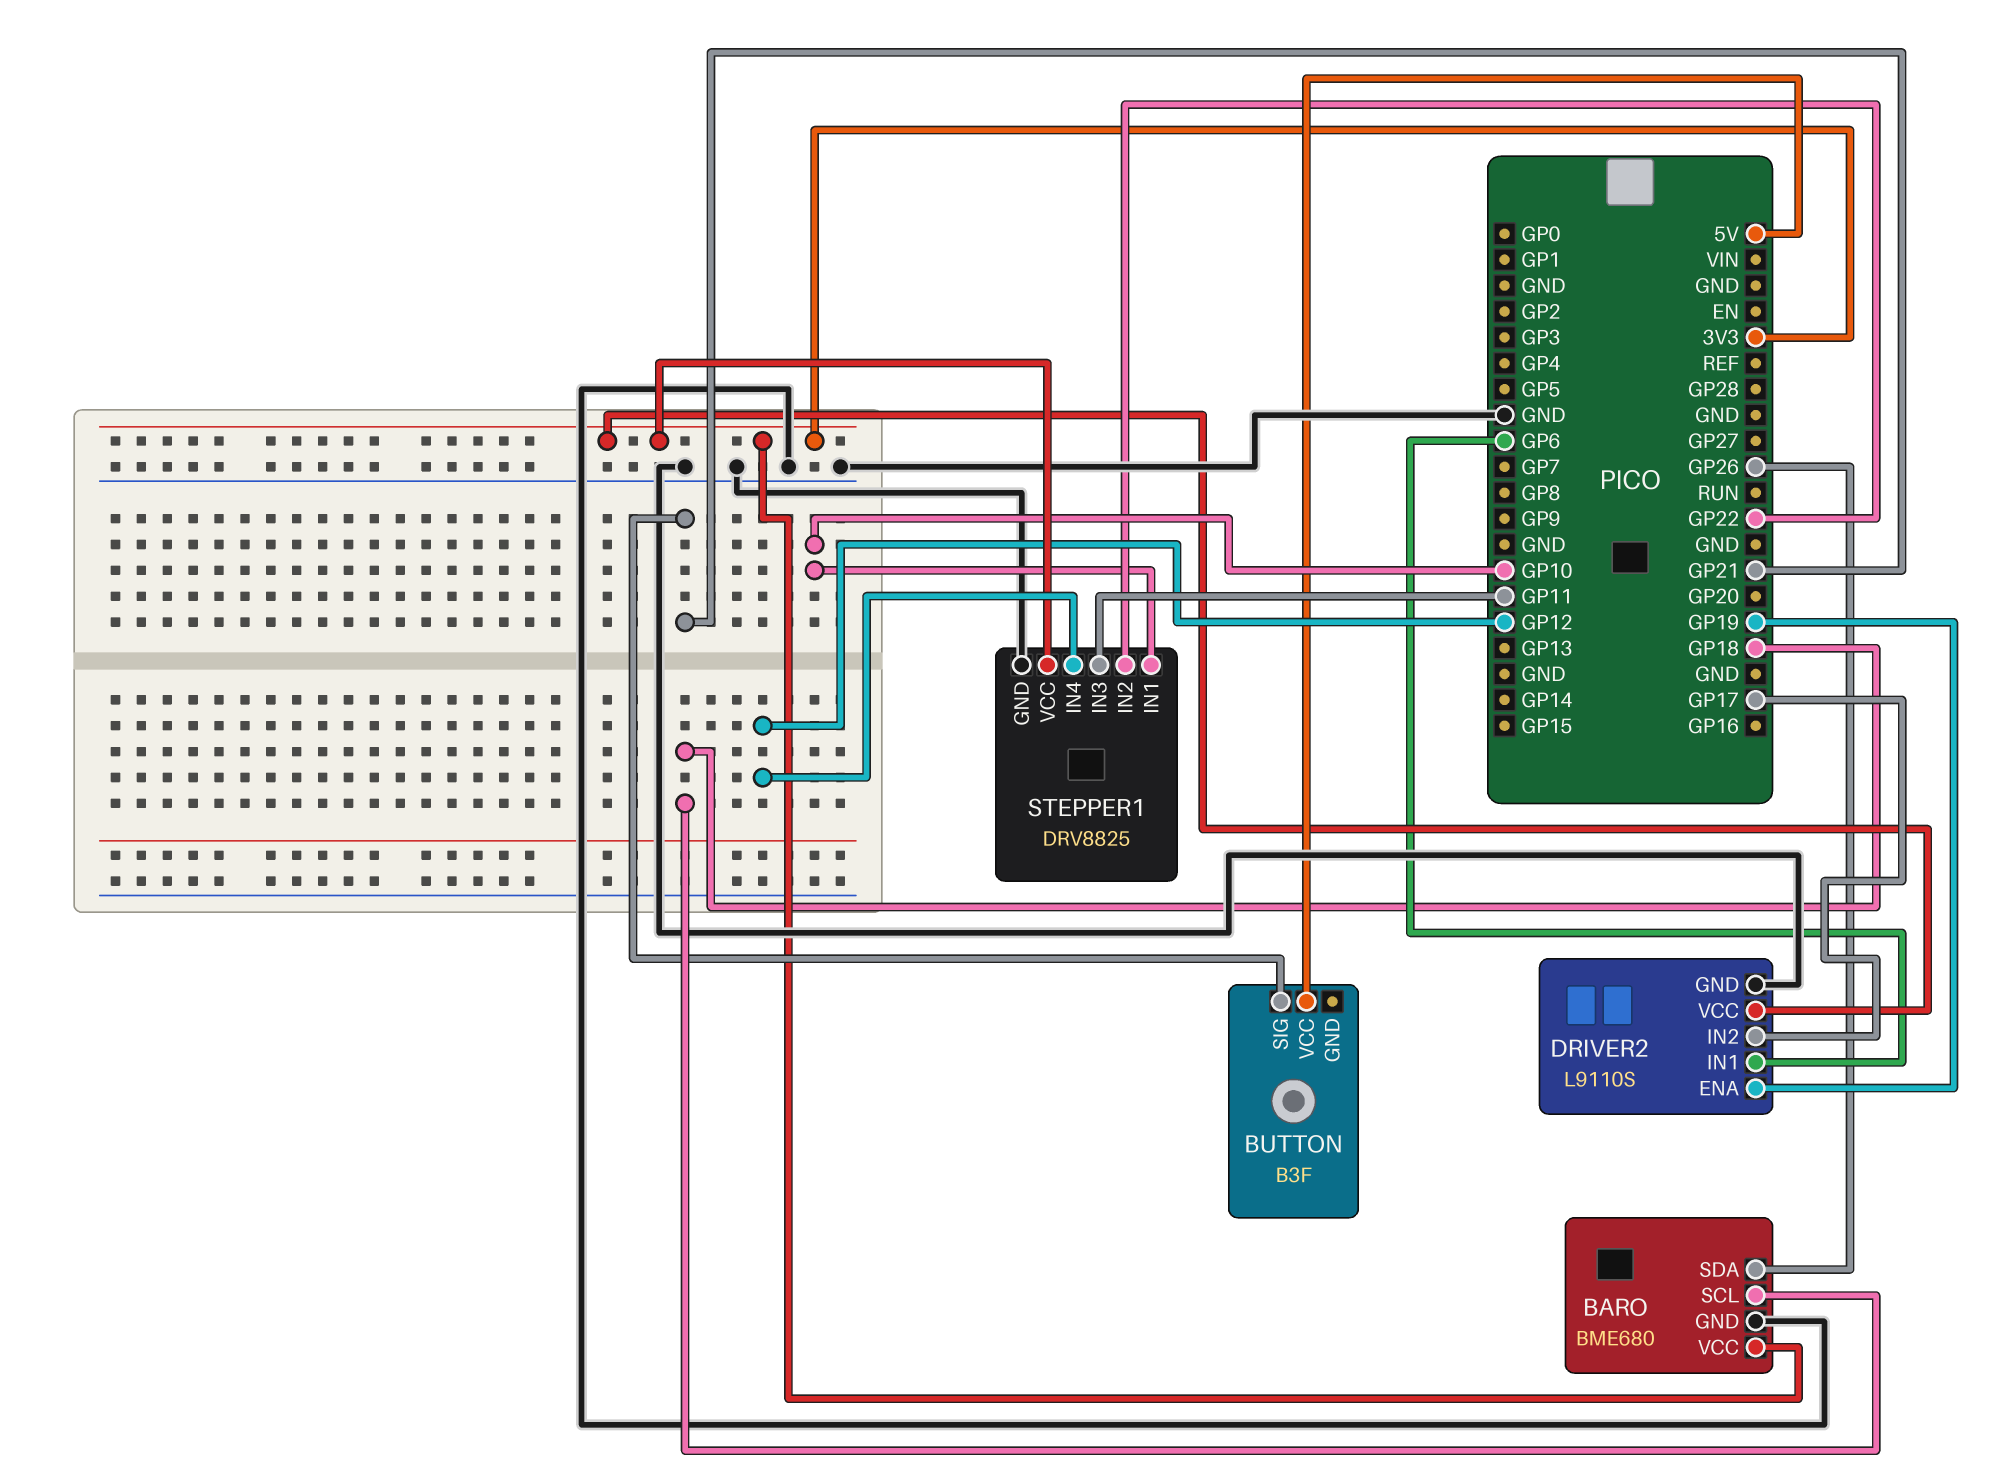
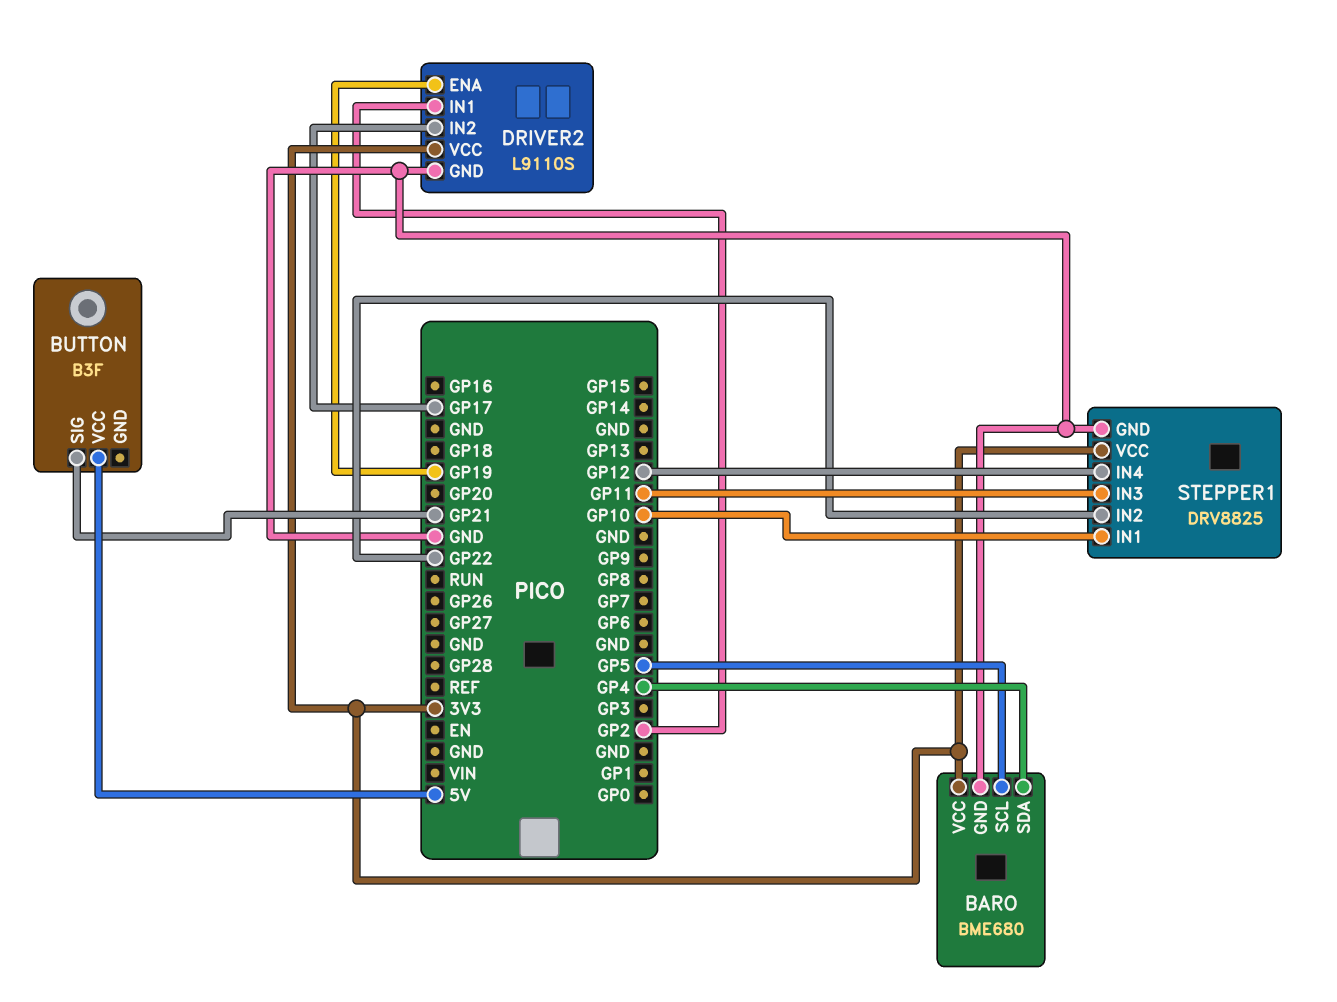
BARO pin SCL: GP18 -> GP5
BARO pin SDA: GP26 -> GP4
DRIVER2 pin IN1: GP6 -> GP2

